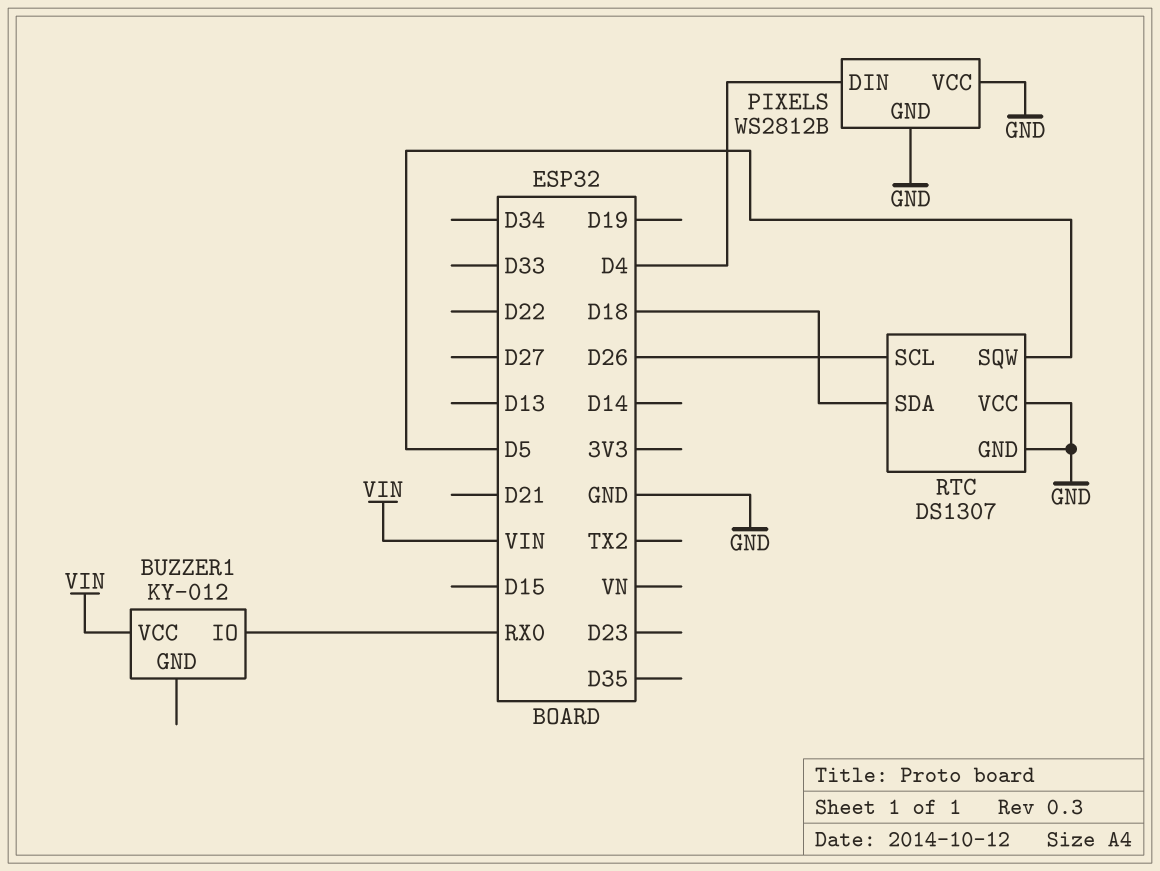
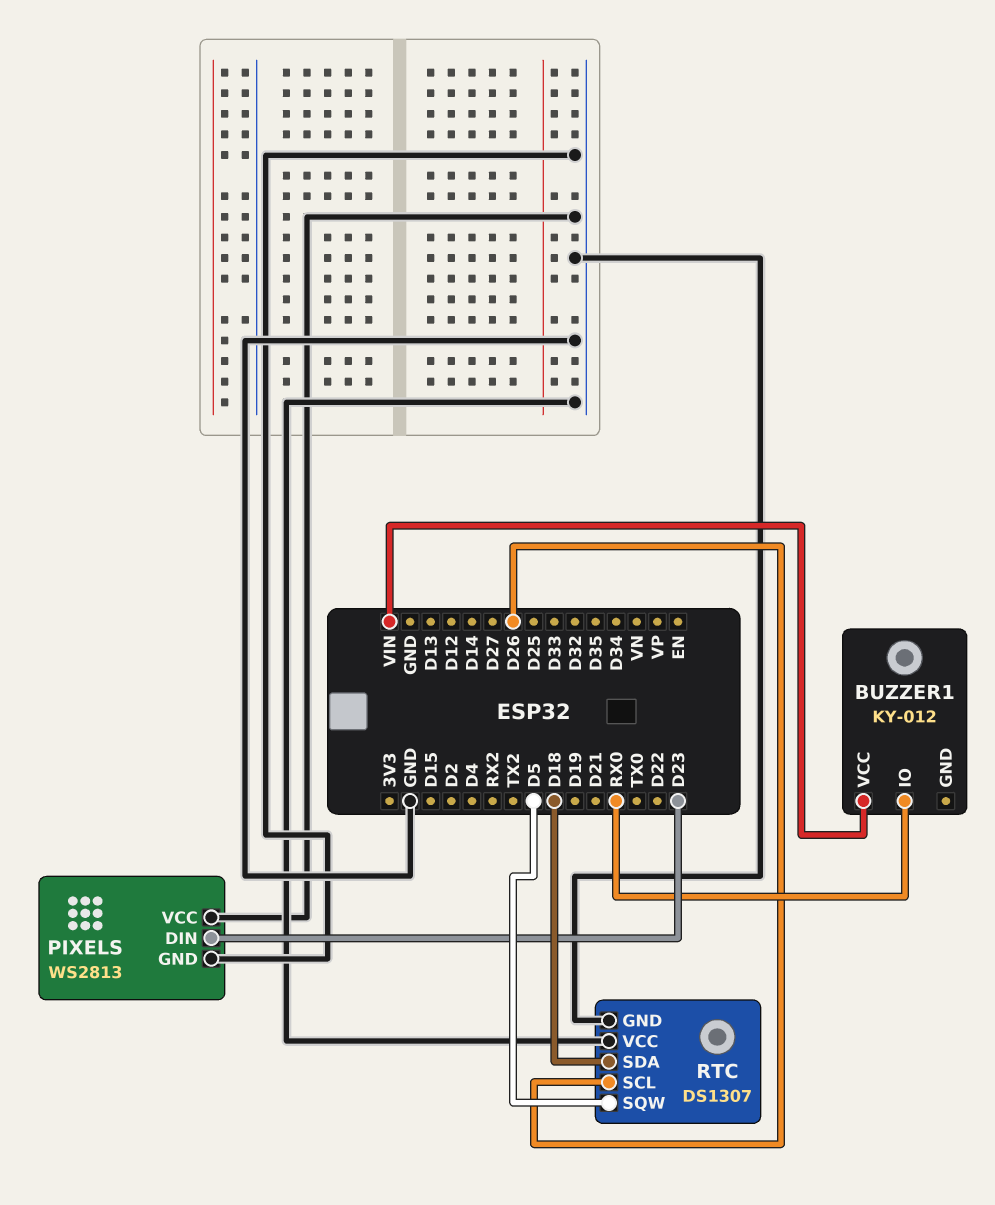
PIXELS: WS2812B -> WS2813
PIXELS pin DIN: D4 -> D23

